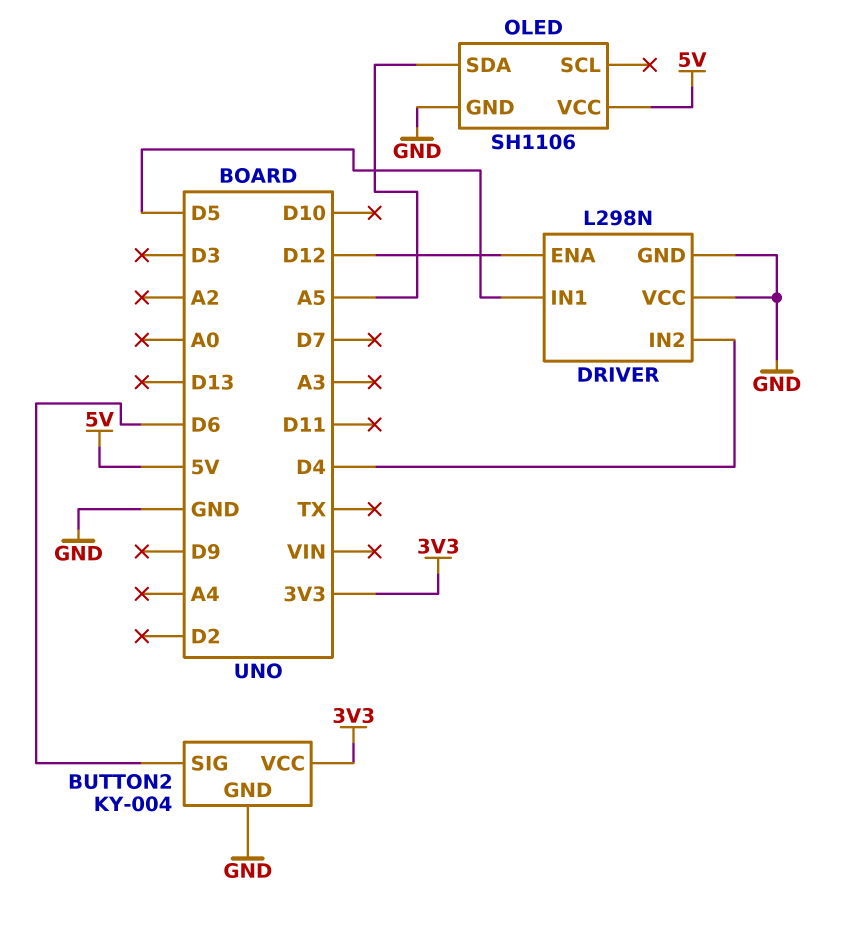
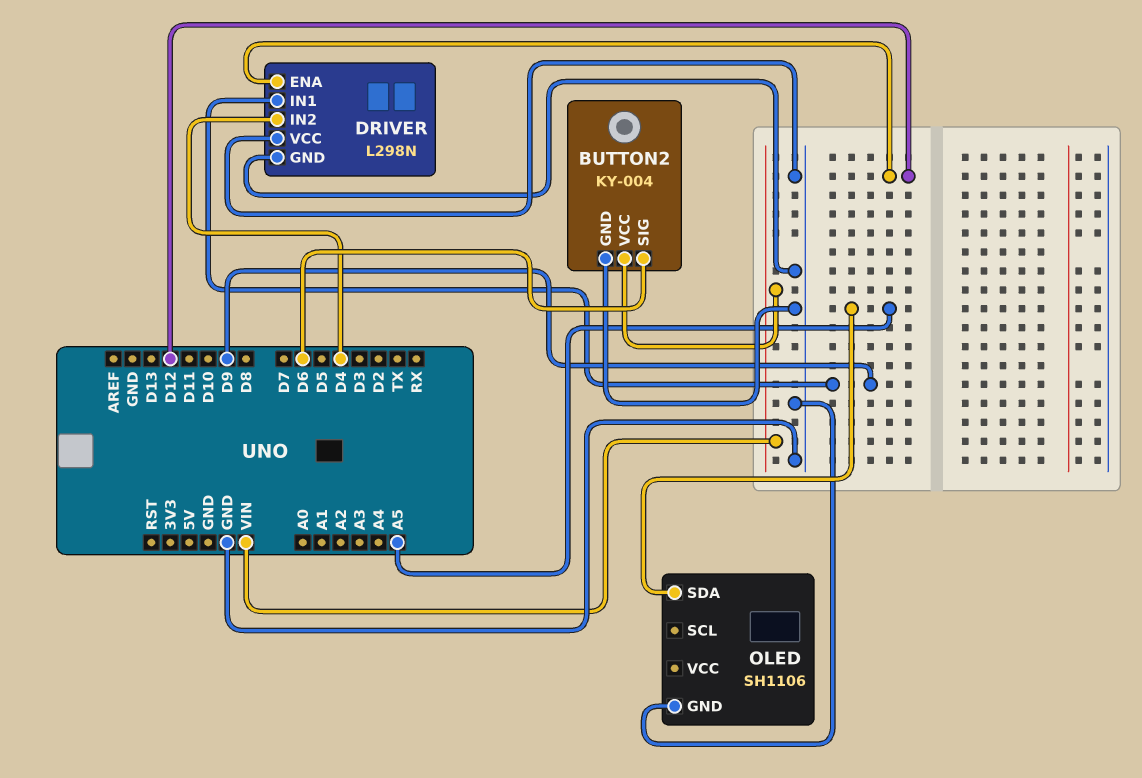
BUTTON2 pin VCC: 3V3 -> VIN
DRIVER pin IN1: D5 -> D9
OLED pin VCC: 5V -> none

